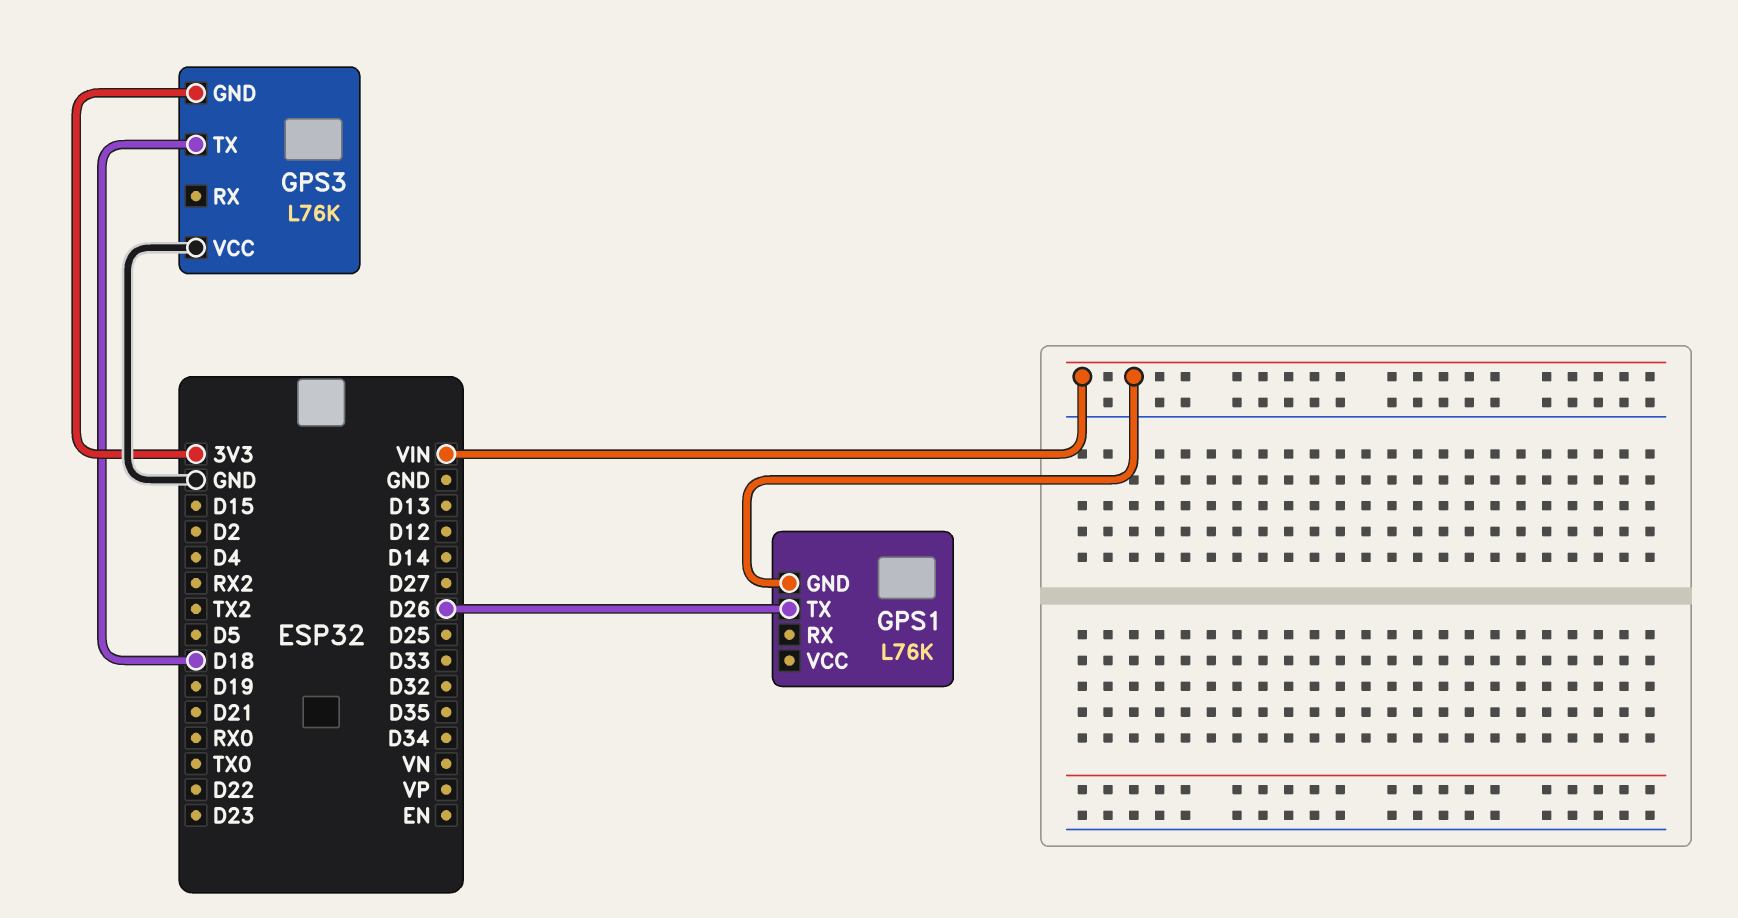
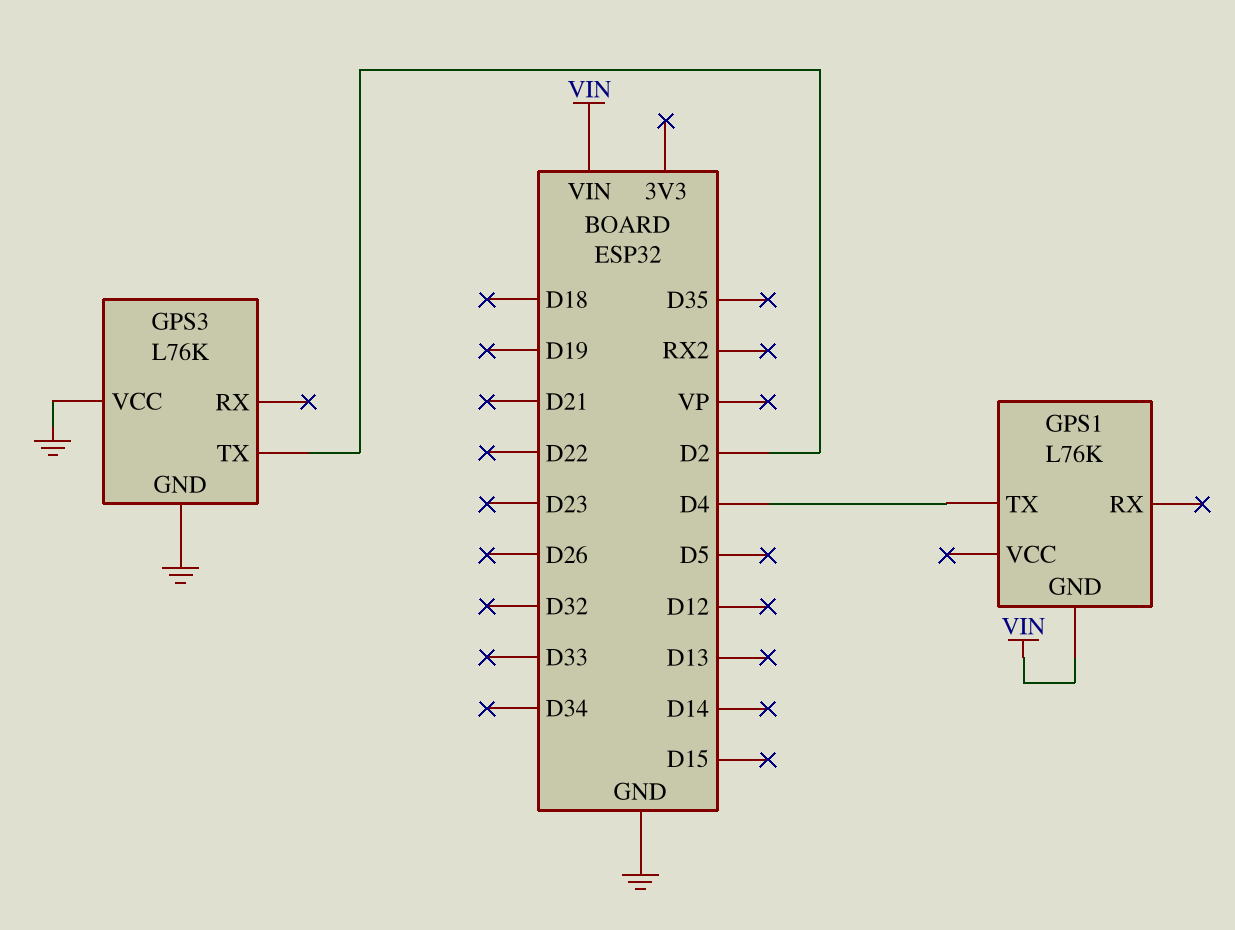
GPS1 pin TX: D26 -> D4
GPS3 pin GND: 3V3 -> GND
GPS3 pin TX: D18 -> D2

